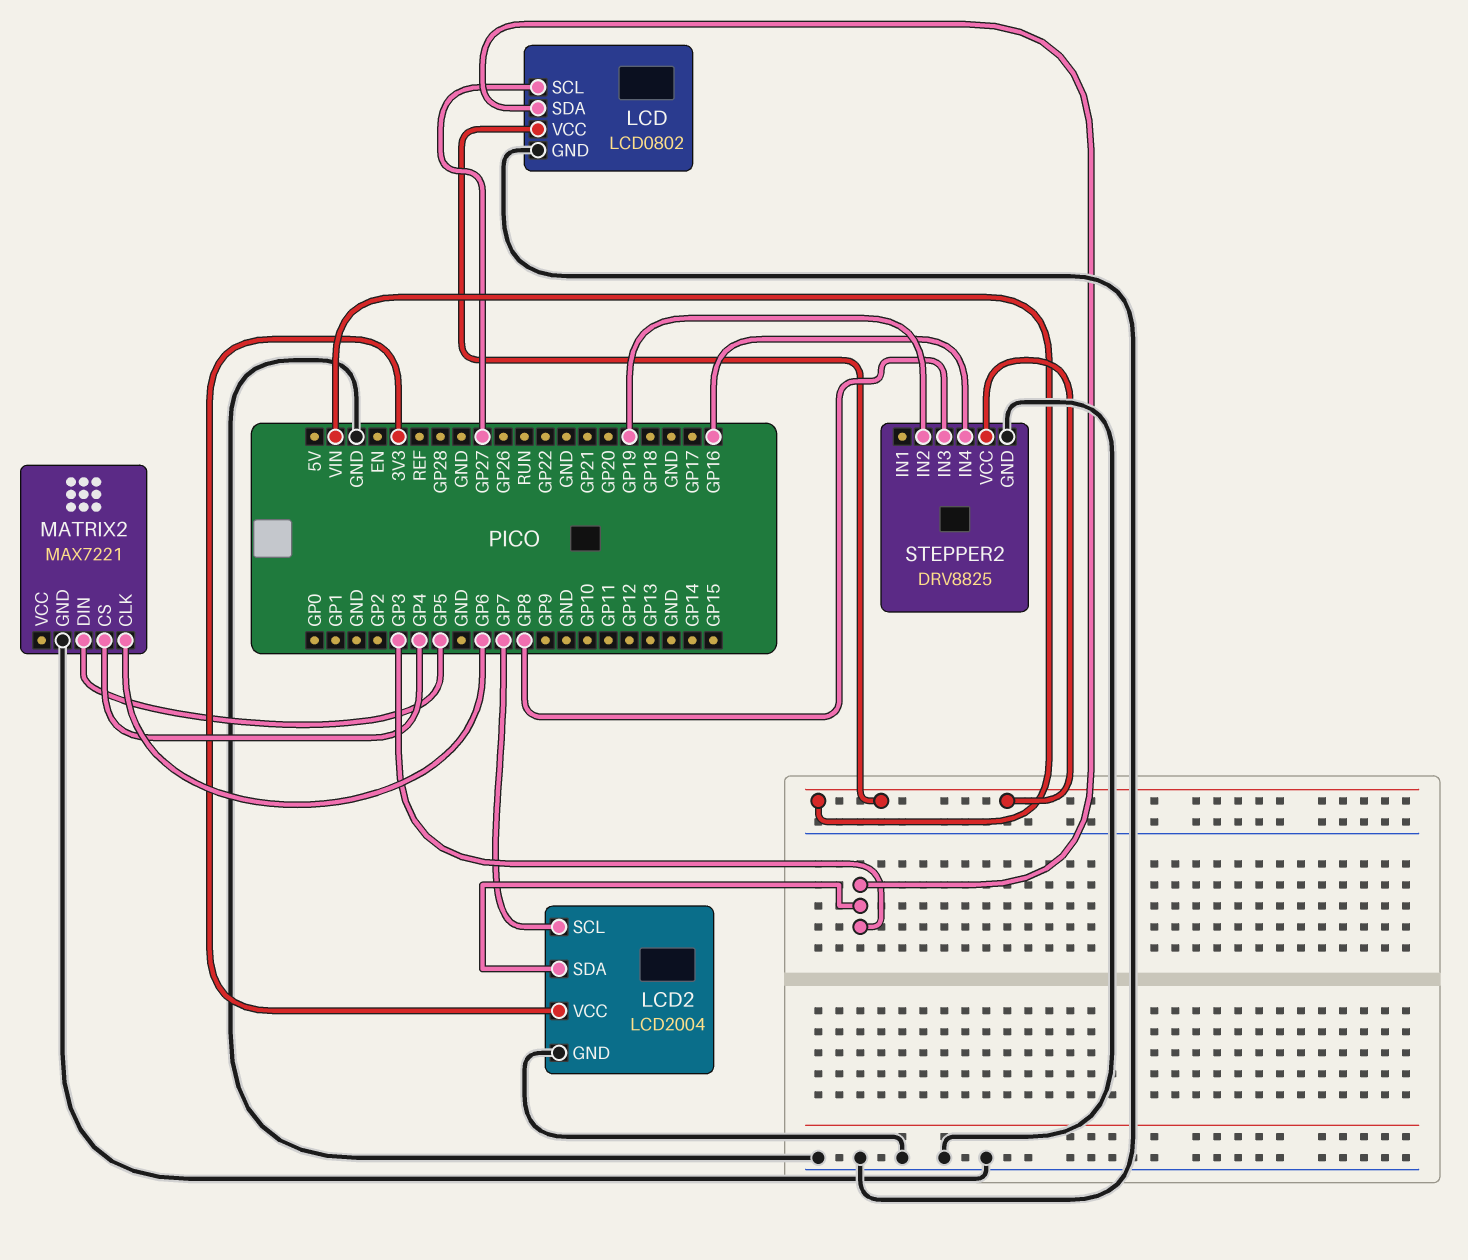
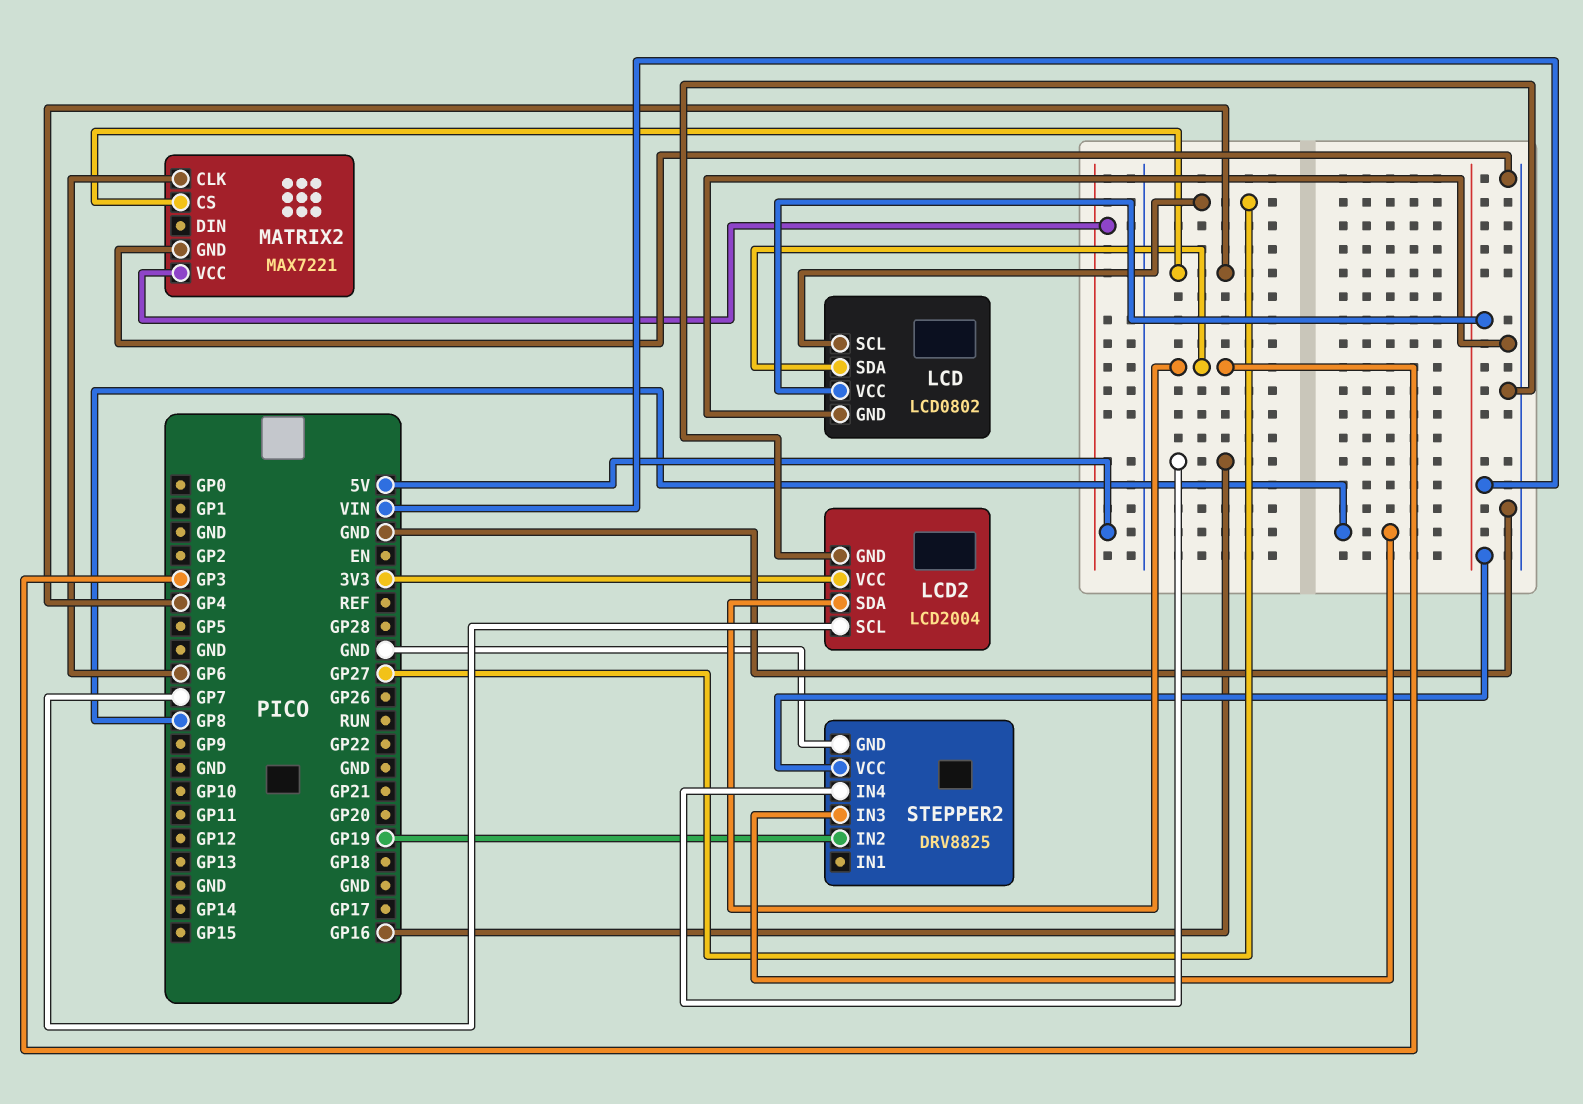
MATRIX2 pin DIN: GP5 -> none
MATRIX2 pin VCC: none -> 5V

